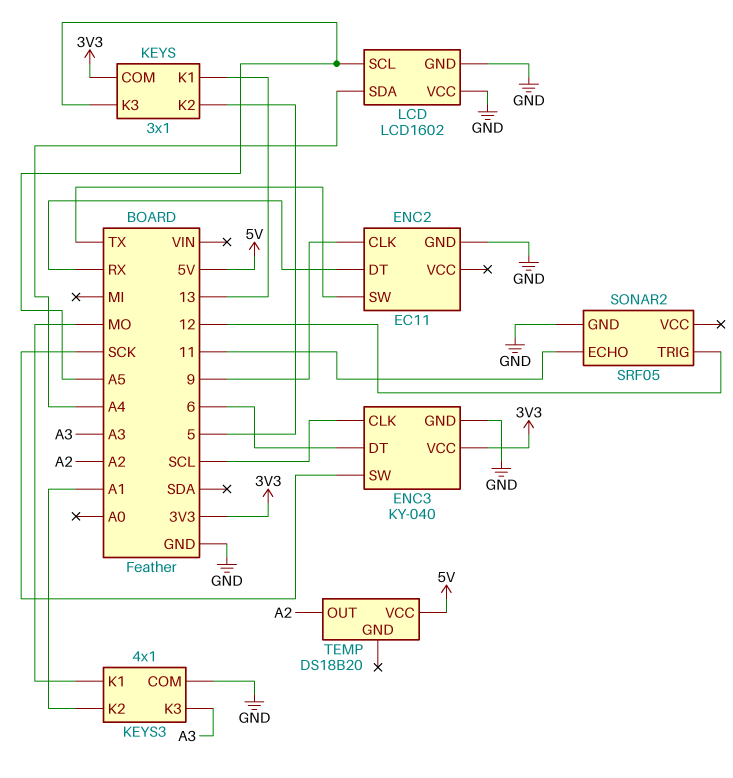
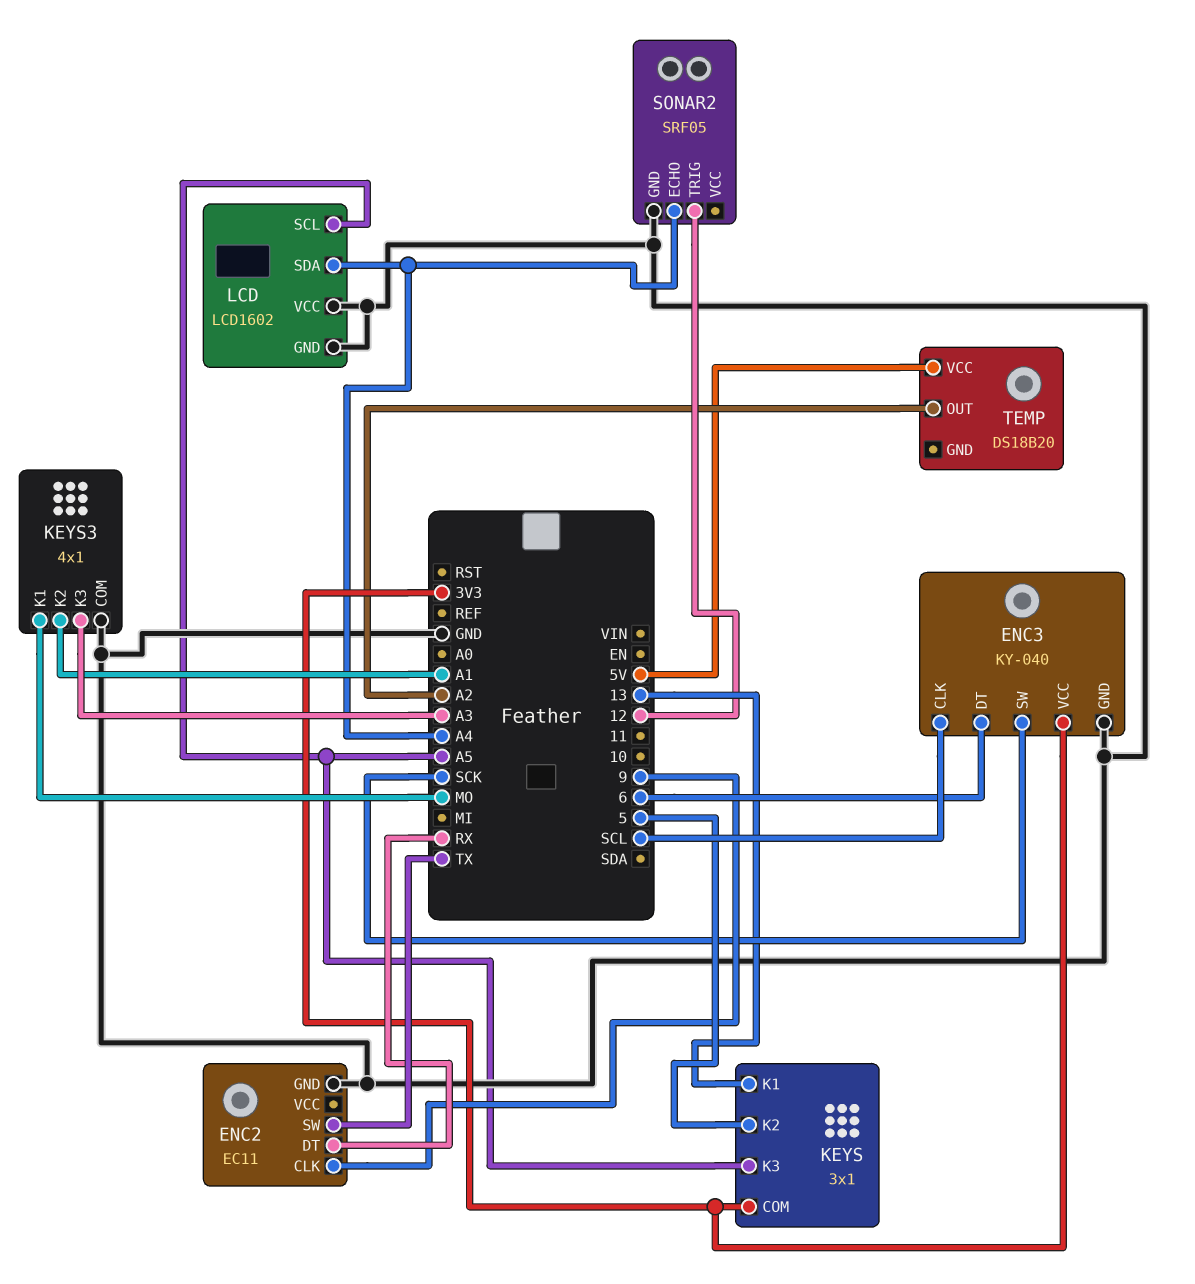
SONAR2 pin ECHO: 11 -> A4

